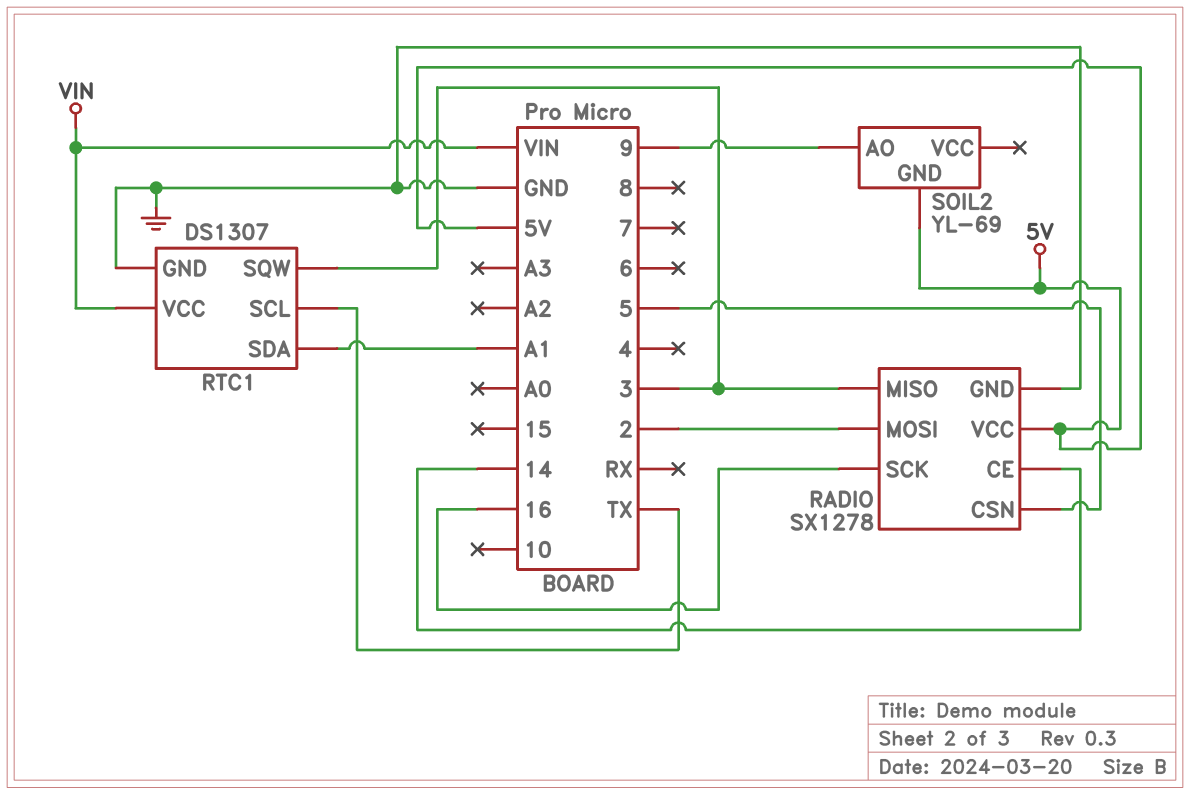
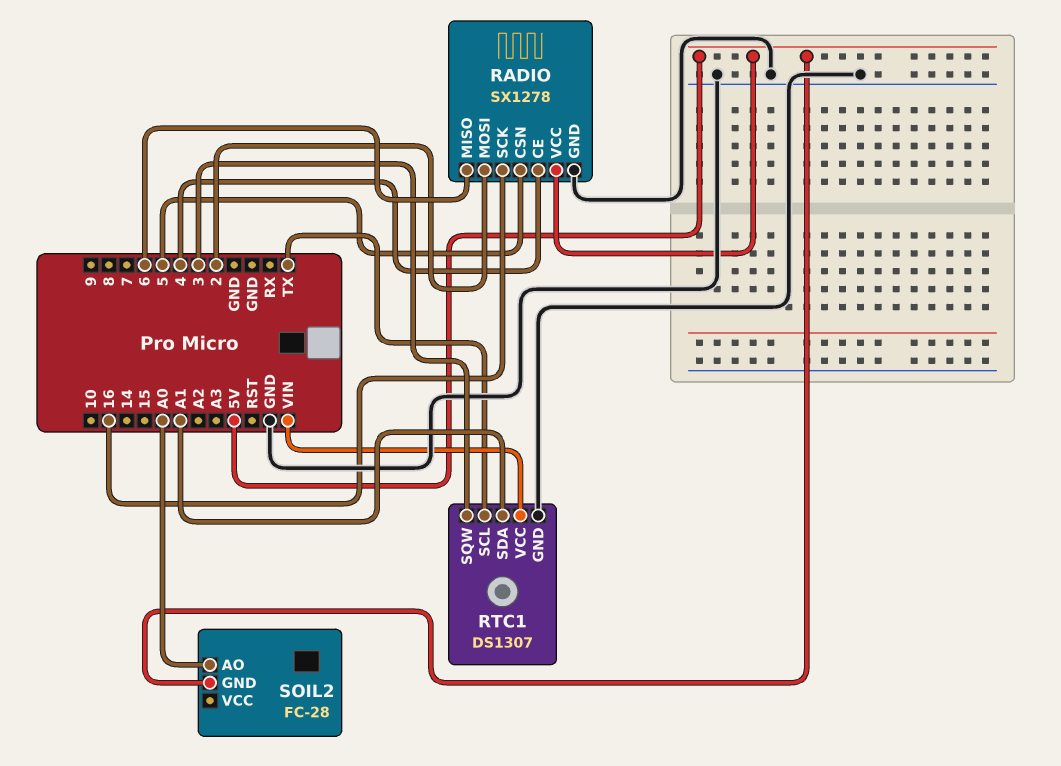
RADIO pin CE: 14 -> 4
RADIO pin MISO: 3 -> 6
SOIL2: YL-69 -> FC-28
SOIL2 pin AO: 9 -> A0

